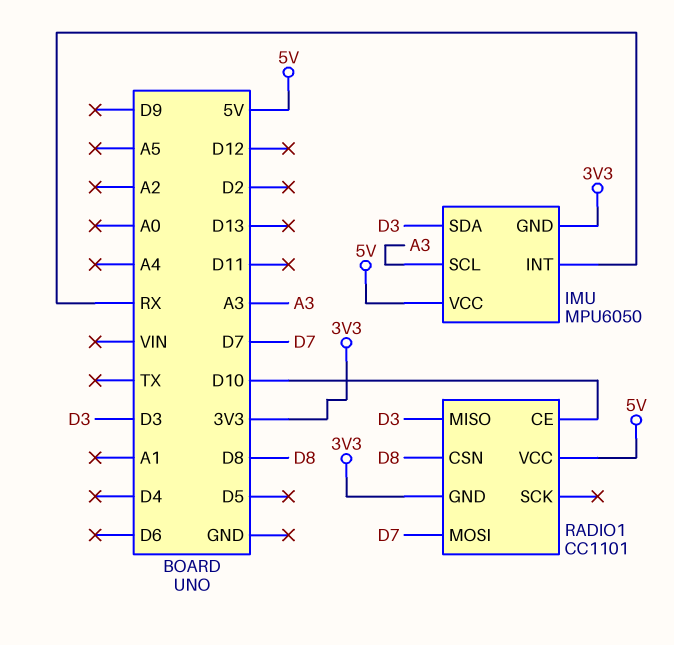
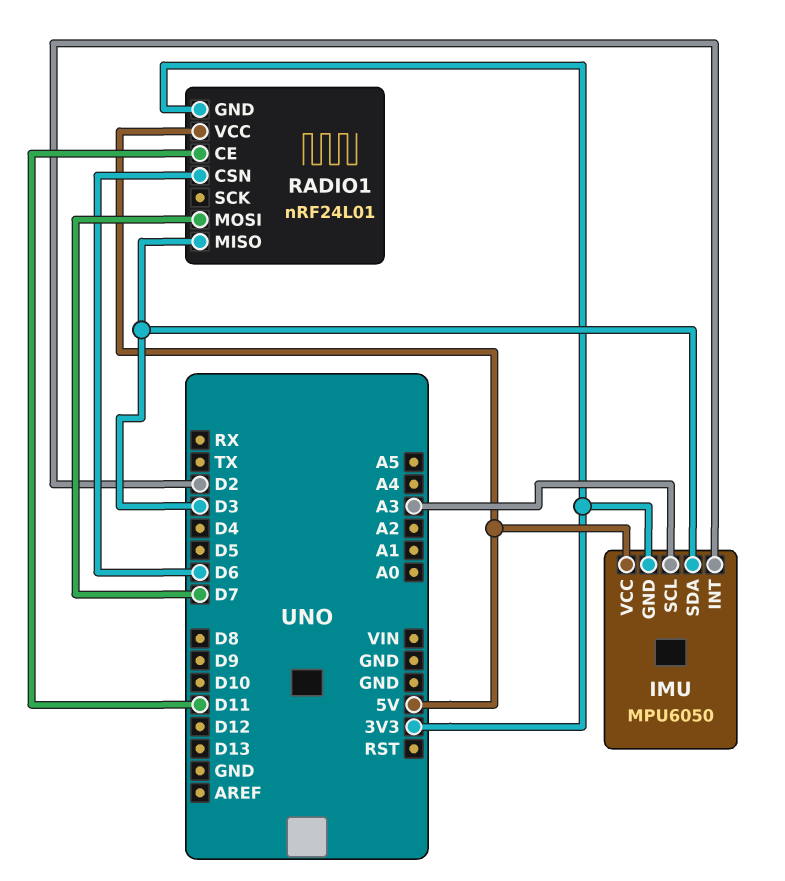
IMU pin INT: RX -> D2
RADIO1: CC1101 -> nRF24L01
RADIO1 pin CE: D10 -> D11
RADIO1 pin CSN: D8 -> D6

